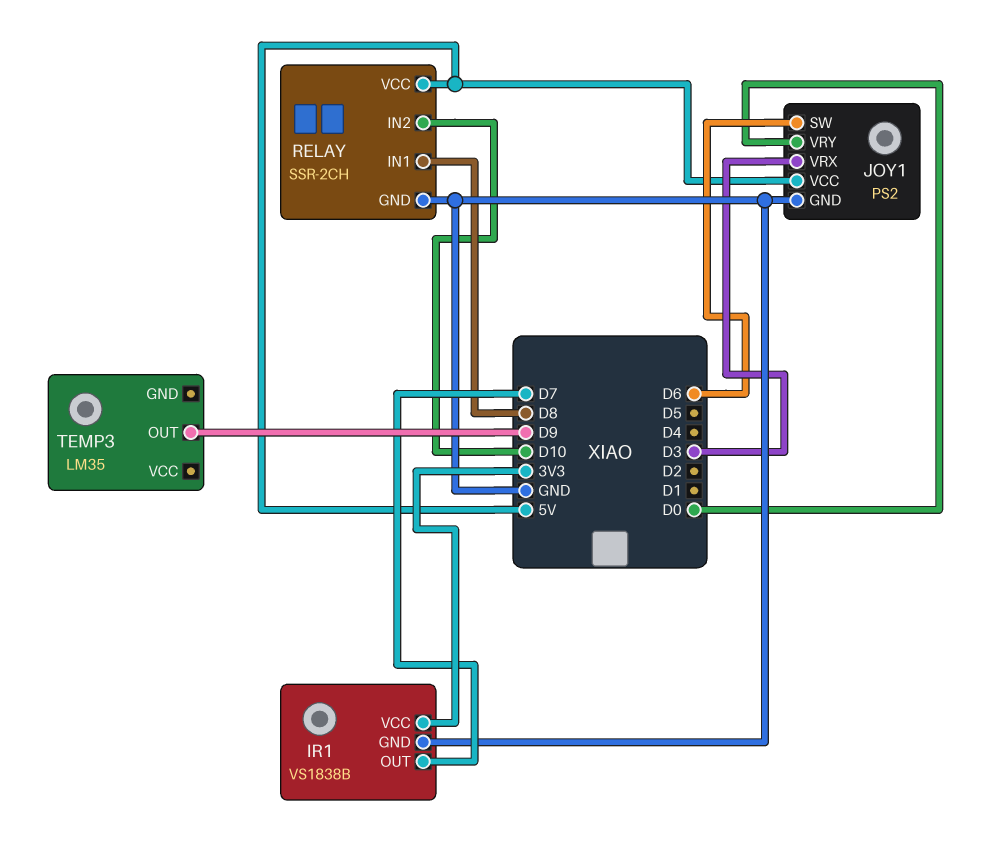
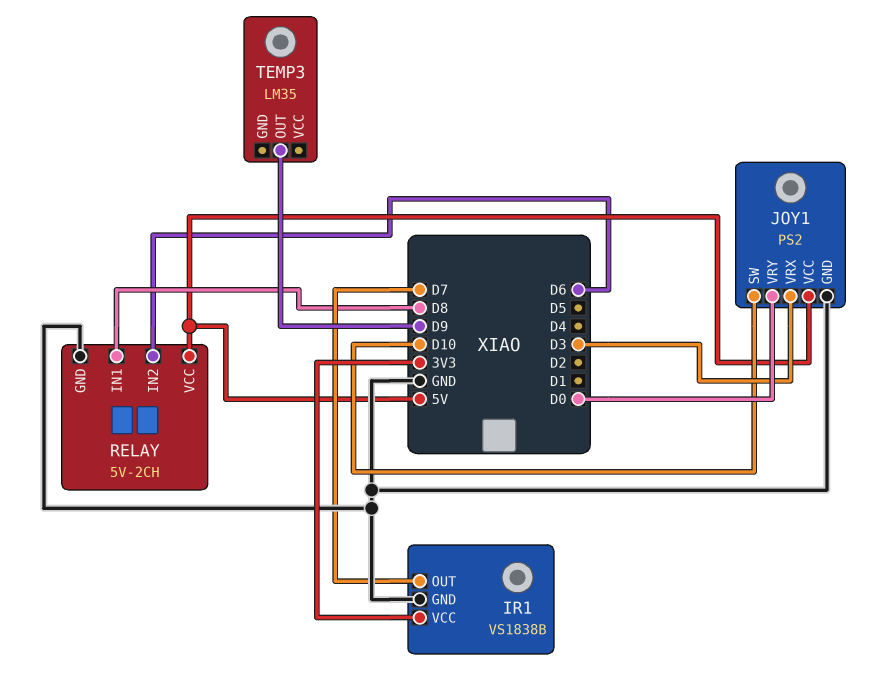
JOY1 pin SW: D6 -> D10
RELAY: SSR-2CH -> 5V-2CH
RELAY pin IN2: D10 -> D6

